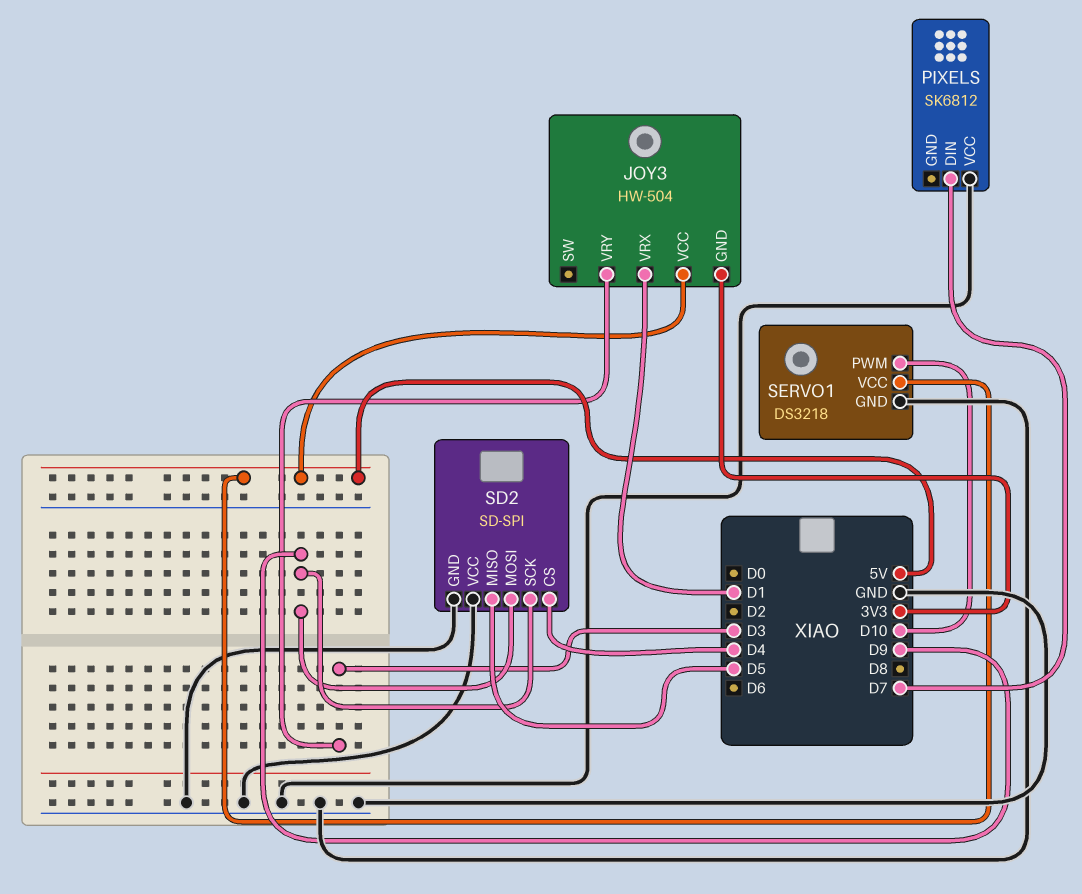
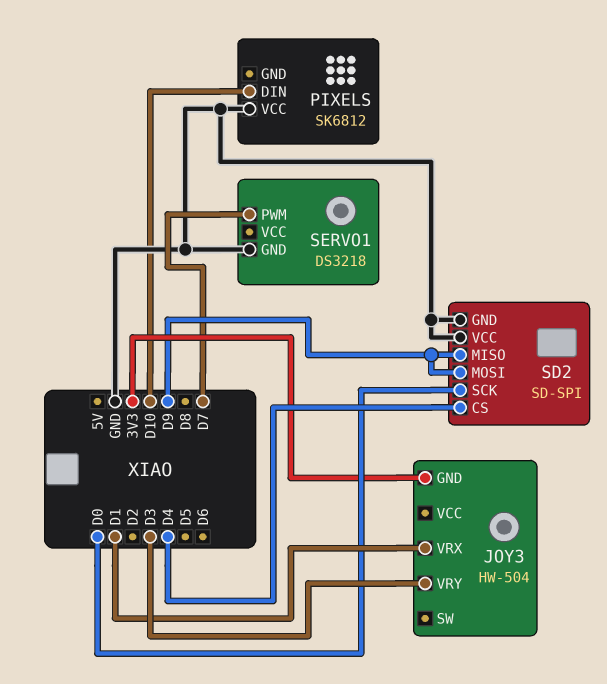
JOY3 pin VCC: 5V -> none
PIXELS pin DIN: D7 -> D10
SD2 pin MISO: D5 -> D9
SD2 pin SCK: D9 -> D0
SERVO1 pin PWM: D10 -> D7
SERVO1 pin VCC: 5V -> none

